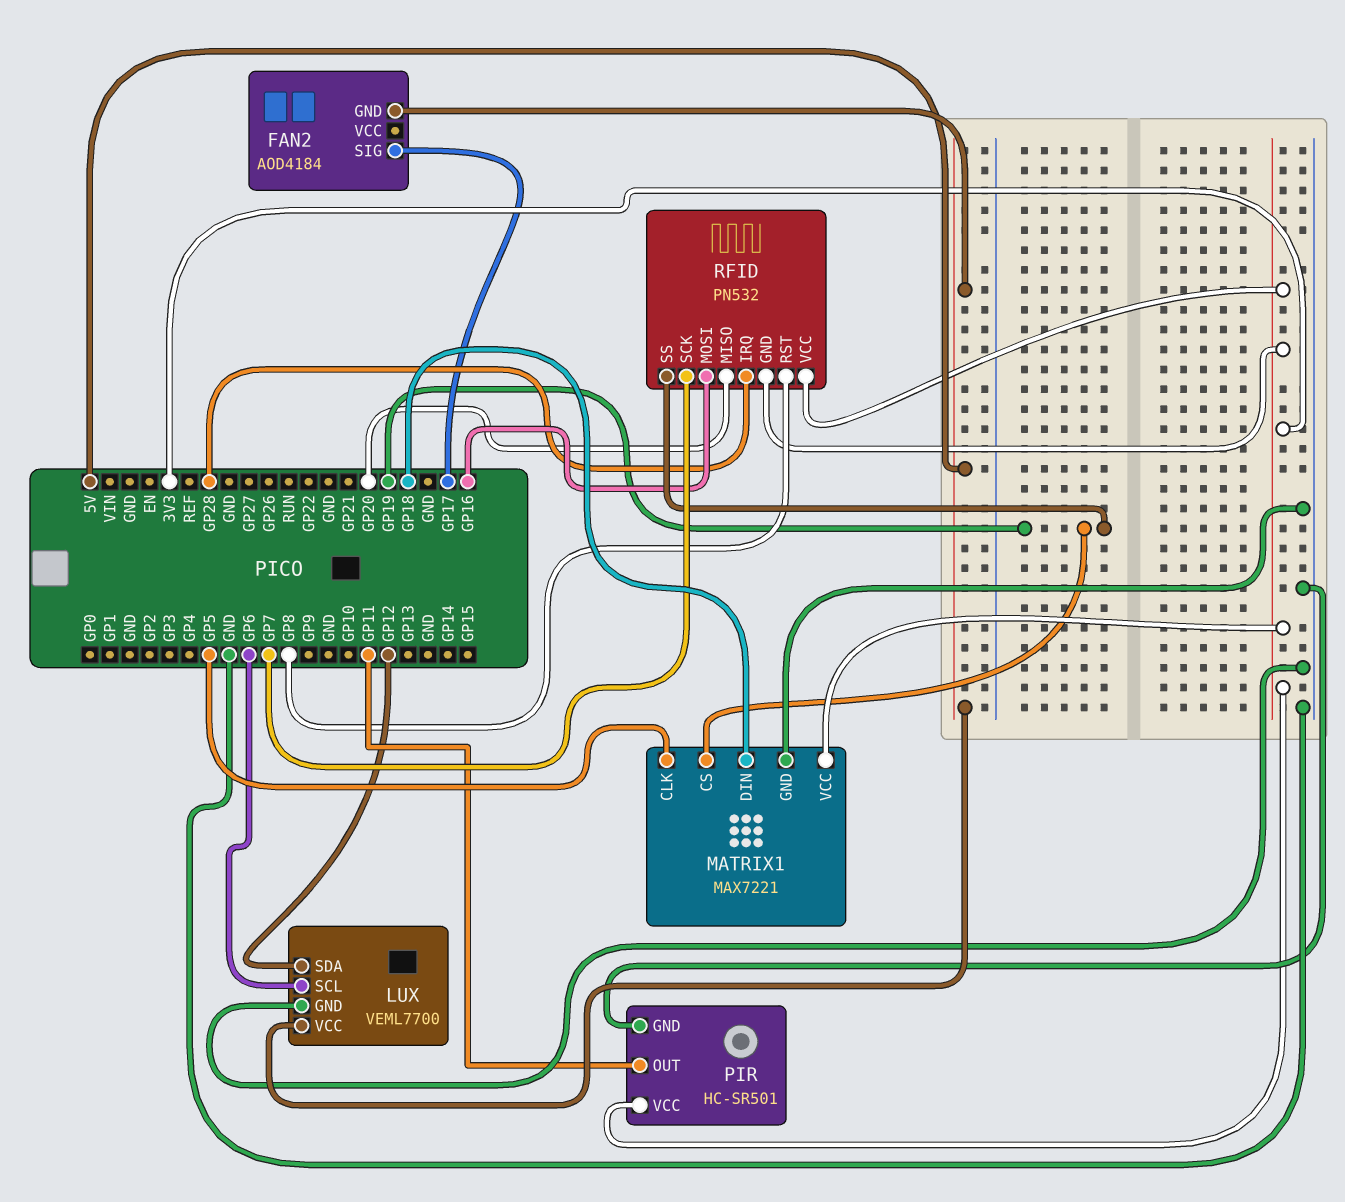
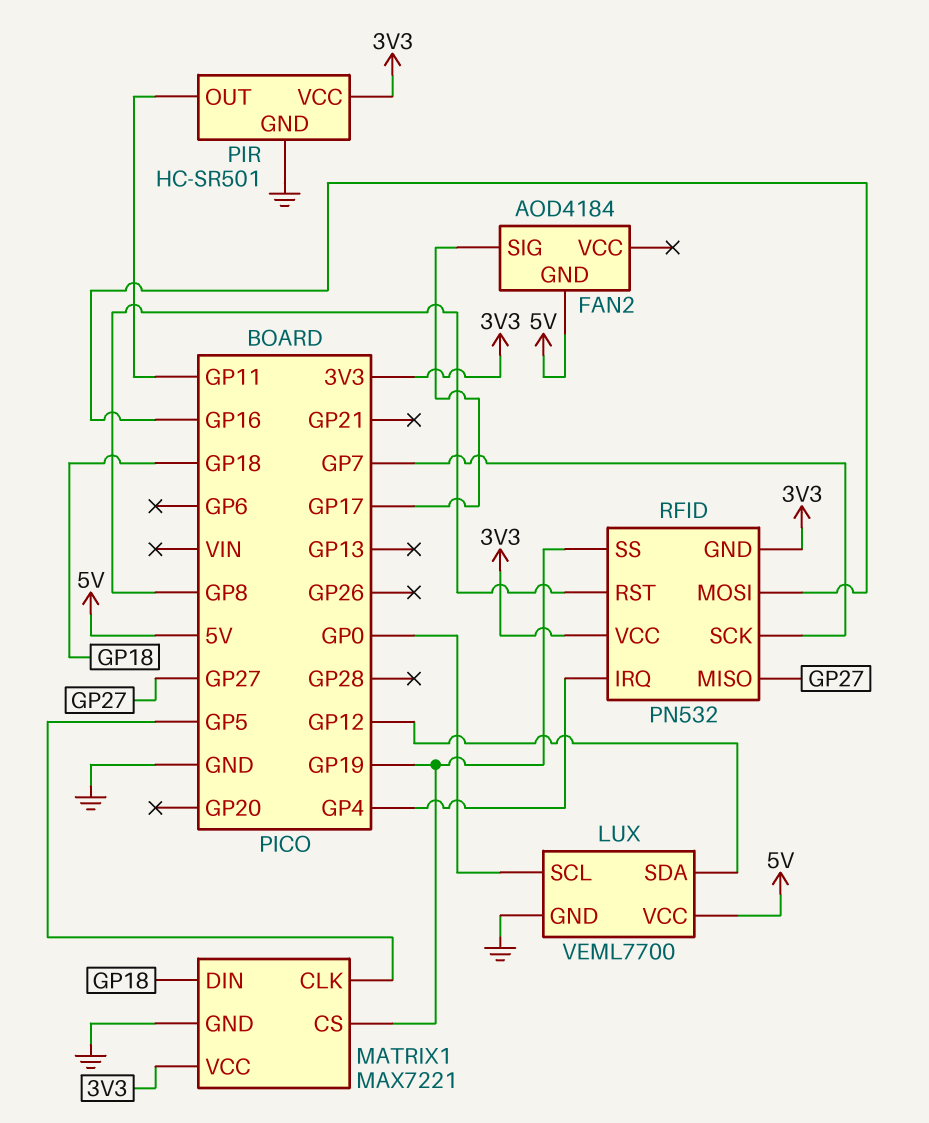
LUX pin SCL: GP6 -> GP0
RFID pin IRQ: GP28 -> GP4
RFID pin MISO: GP20 -> GP27

